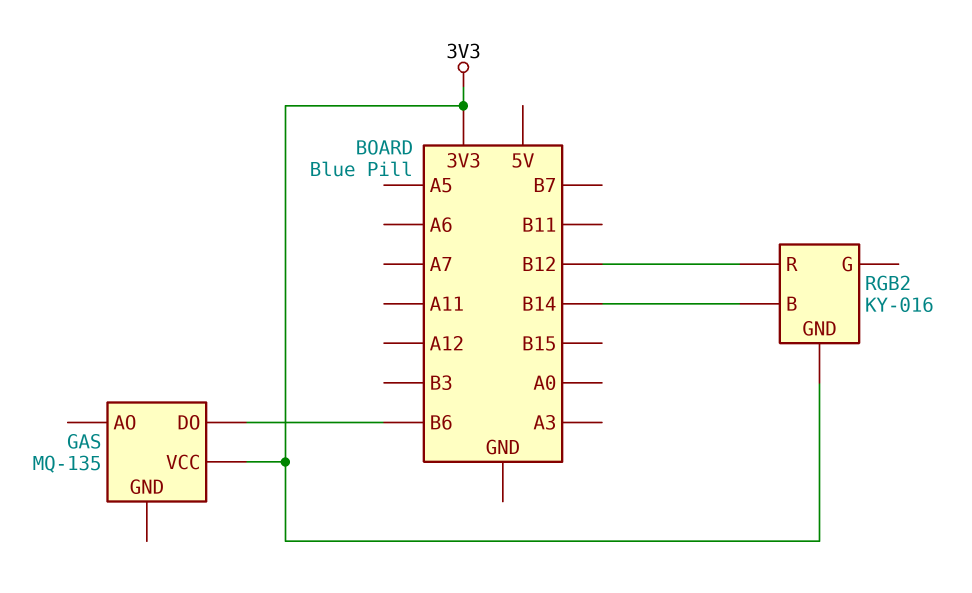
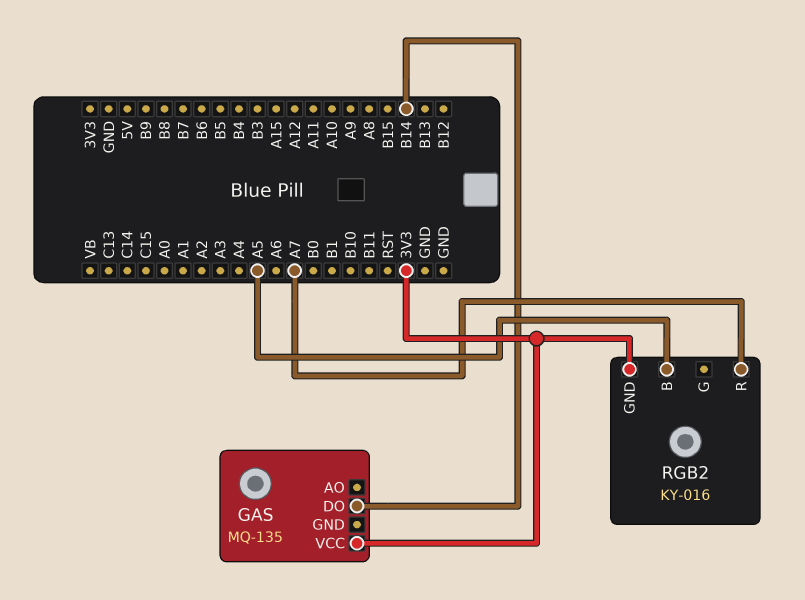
GAS pin DO: B6 -> B14
RGB2 pin B: B14 -> A5
RGB2 pin R: B12 -> A7

